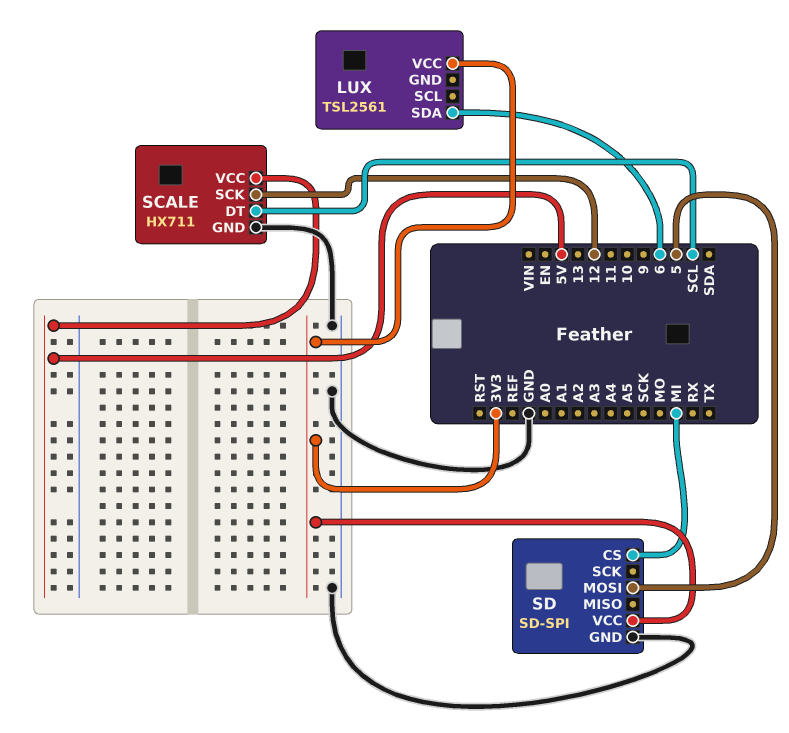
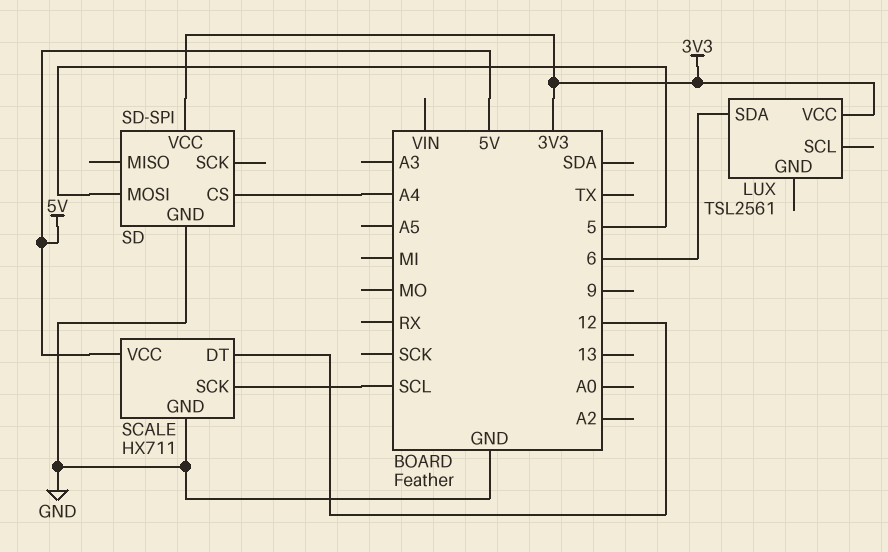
SCALE pin DT: SCL -> 12
SCALE pin SCK: 12 -> SCL
SD pin CS: MI -> A4

